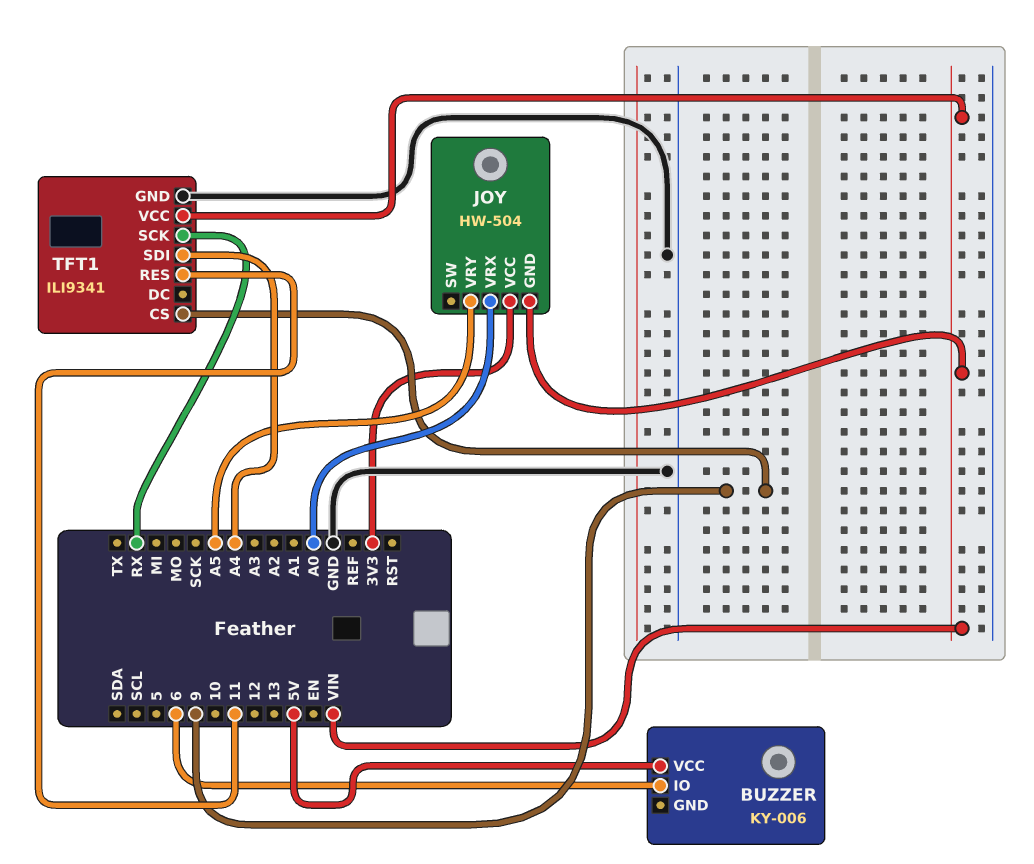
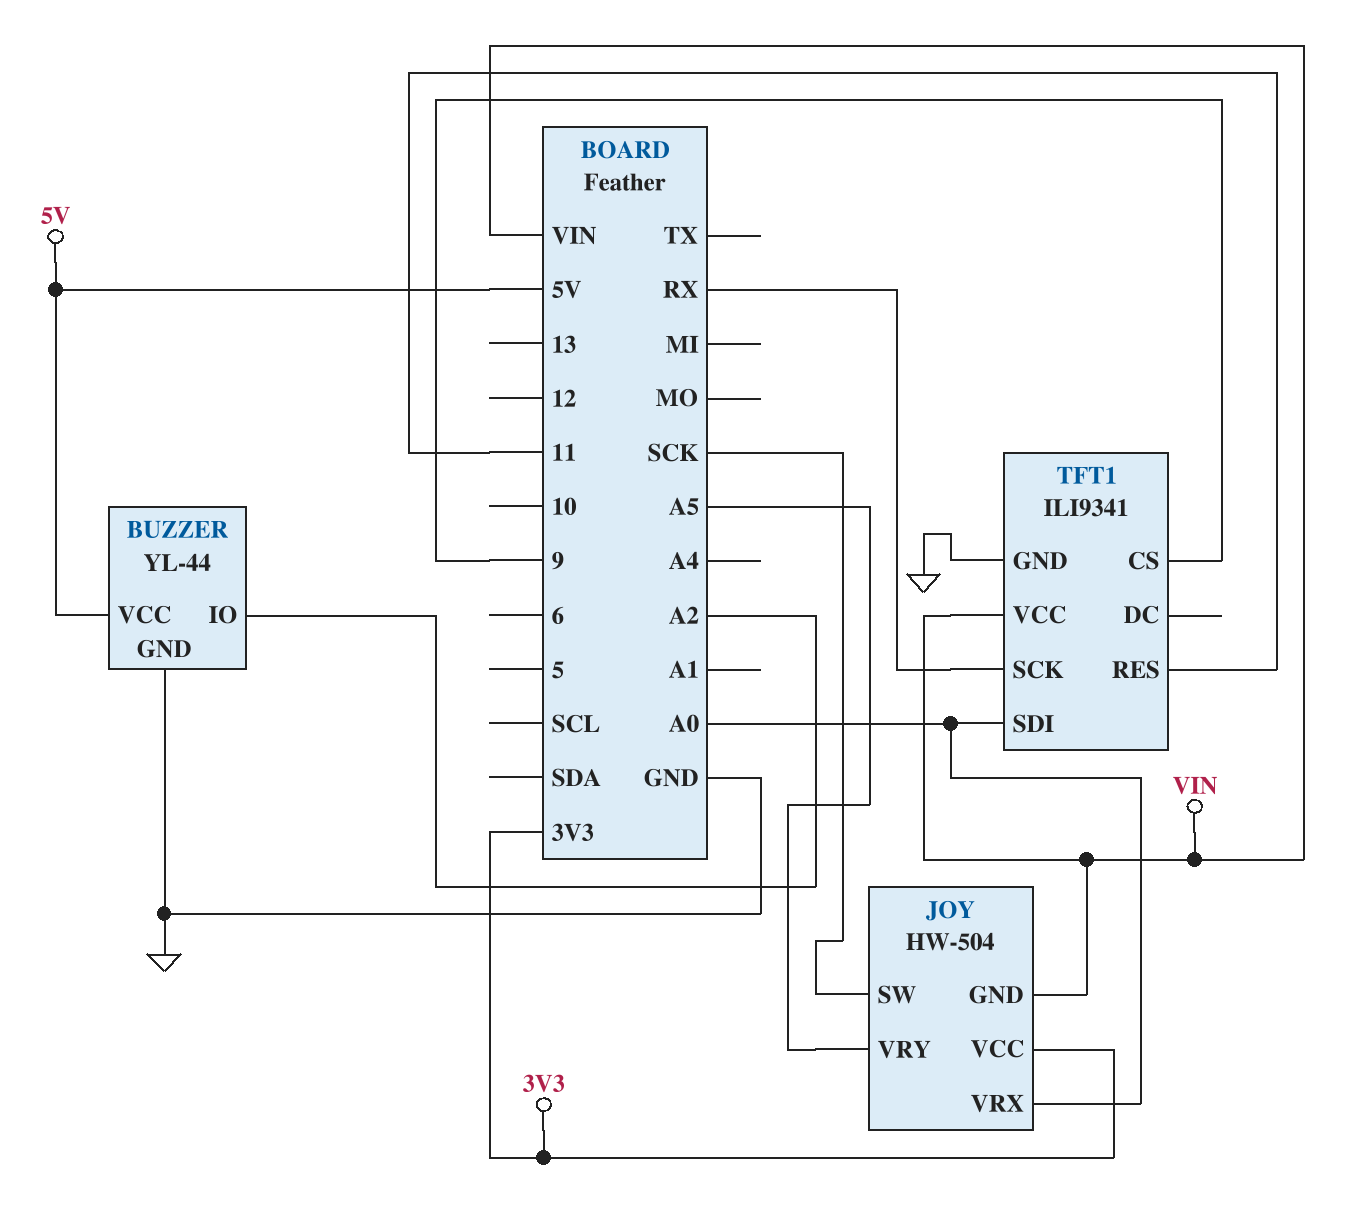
BUZZER: KY-006 -> YL-44
BUZZER pin GND: none -> GND
BUZZER pin IO: 6 -> A2
JOY pin SW: none -> SCK
TFT1 pin SDI: A4 -> A0

